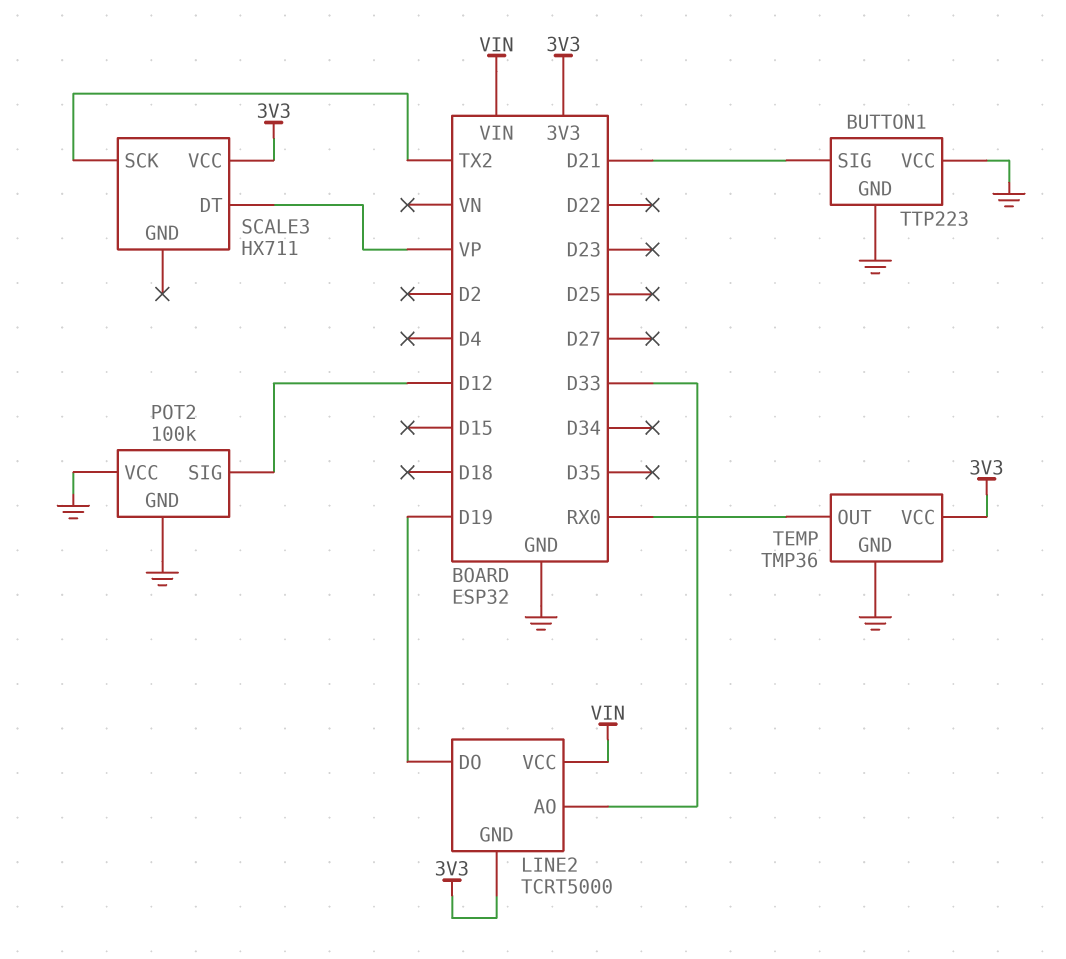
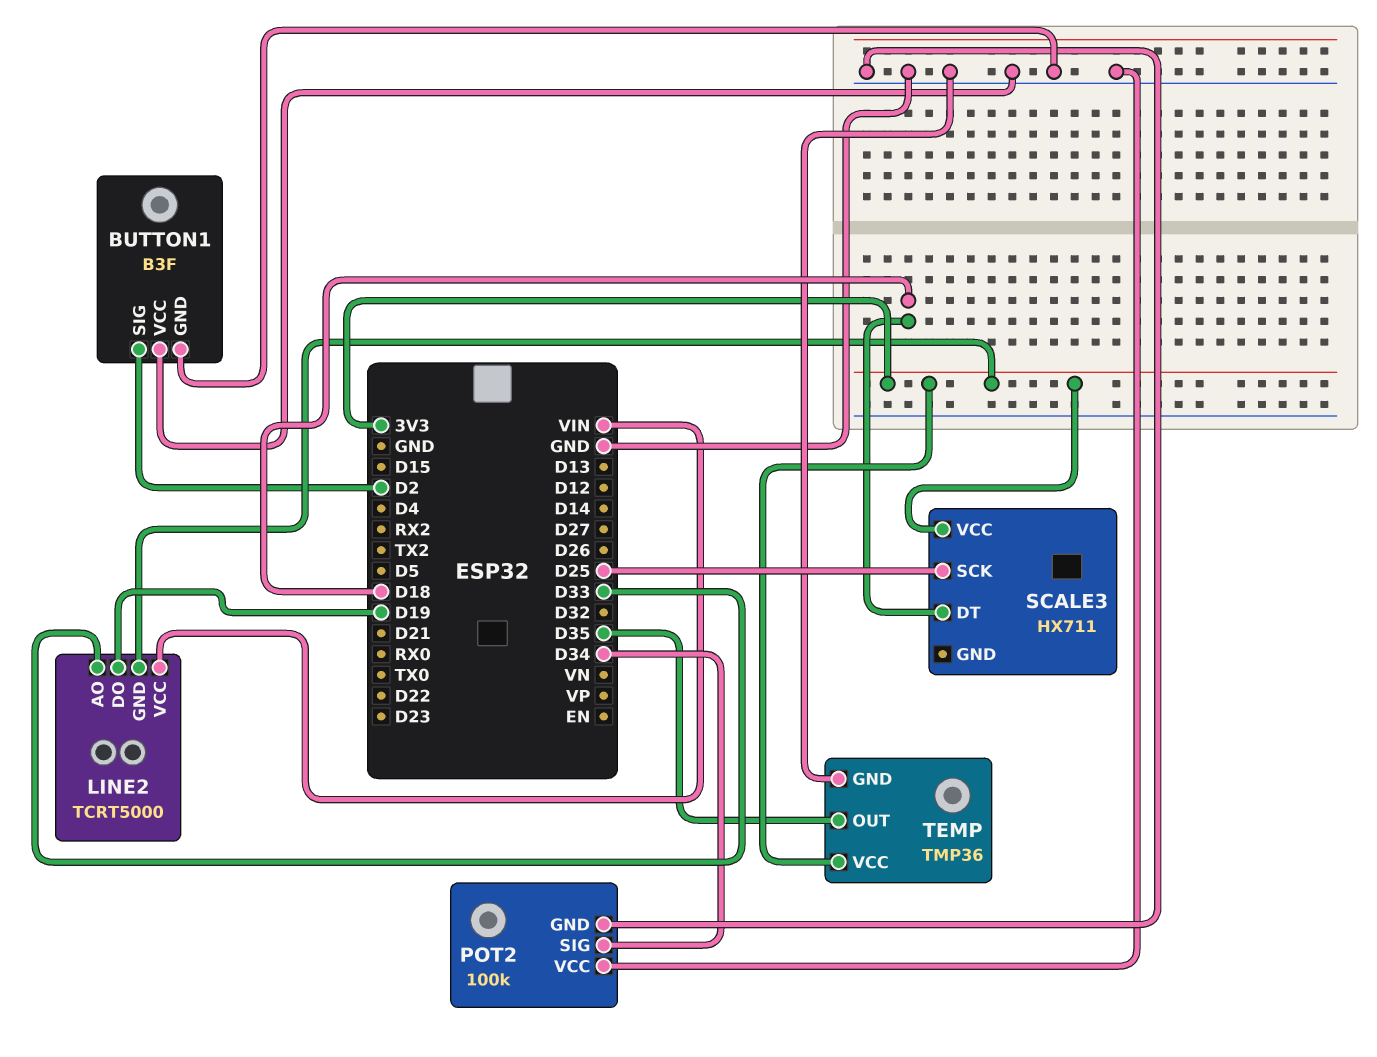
BUTTON1: TTP223 -> B3F
BUTTON1 pin SIG: D21 -> D2
POT2 pin SIG: D12 -> D34
SCALE3 pin DT: VP -> D18
SCALE3 pin SCK: TX2 -> D25
TEMP pin OUT: RX0 -> D35

